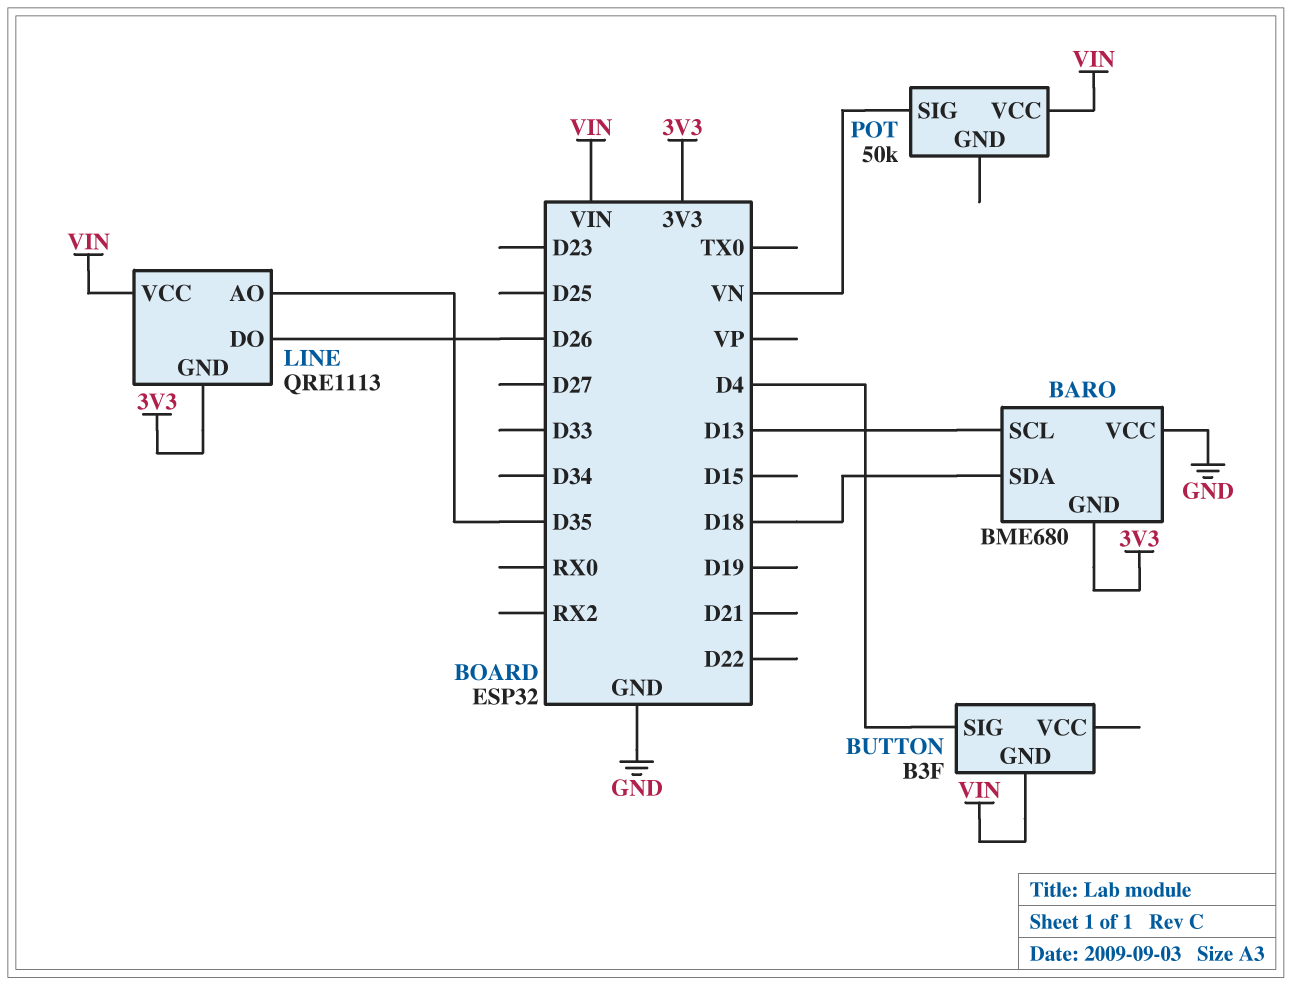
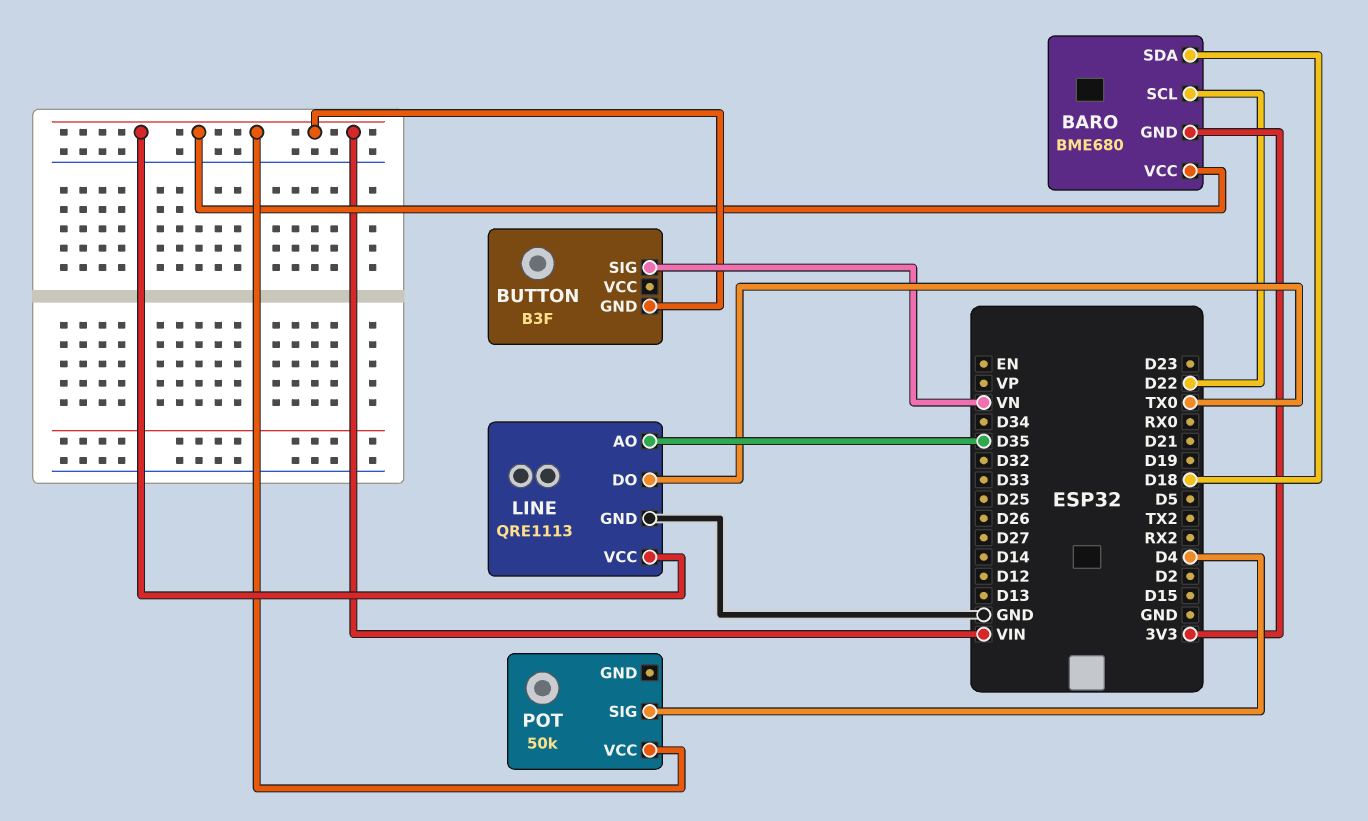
BARO pin SCL: D13 -> D22
BARO pin VCC: GND -> VIN
BUTTON pin SIG: D4 -> VN
LINE pin DO: D26 -> TX0
LINE pin GND: 3V3 -> GND
POT pin SIG: VN -> D4

